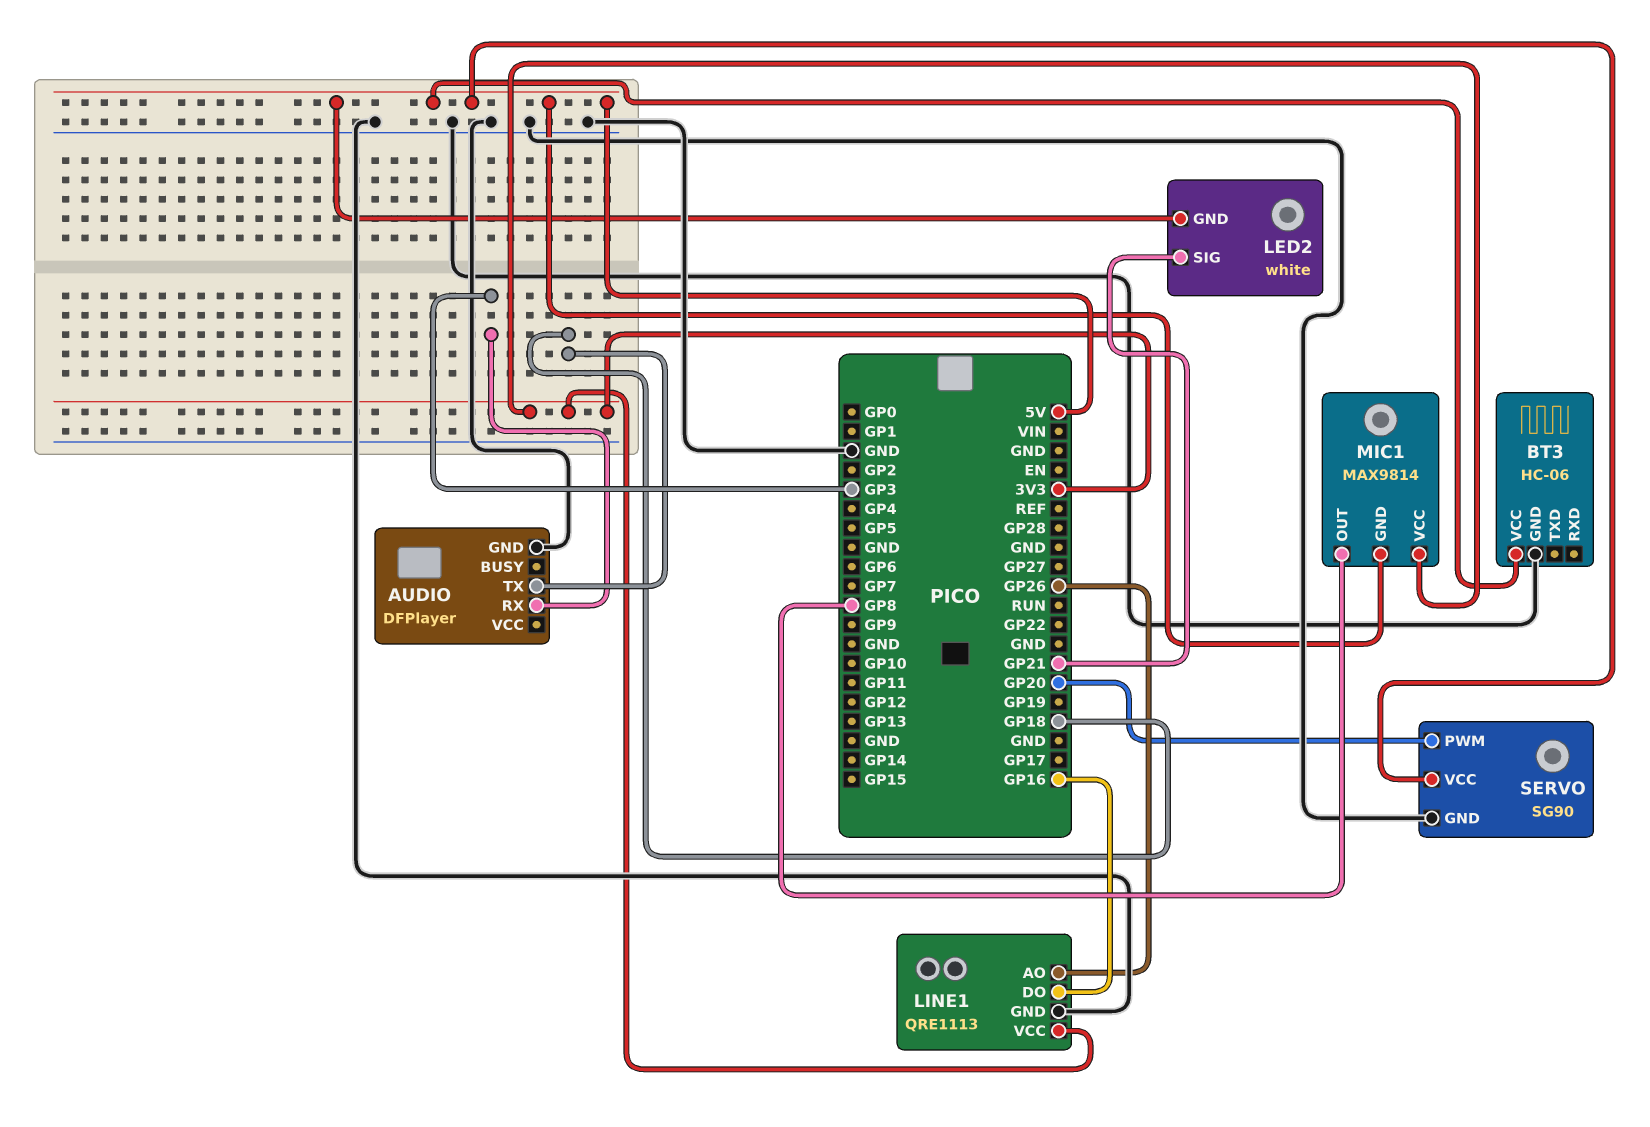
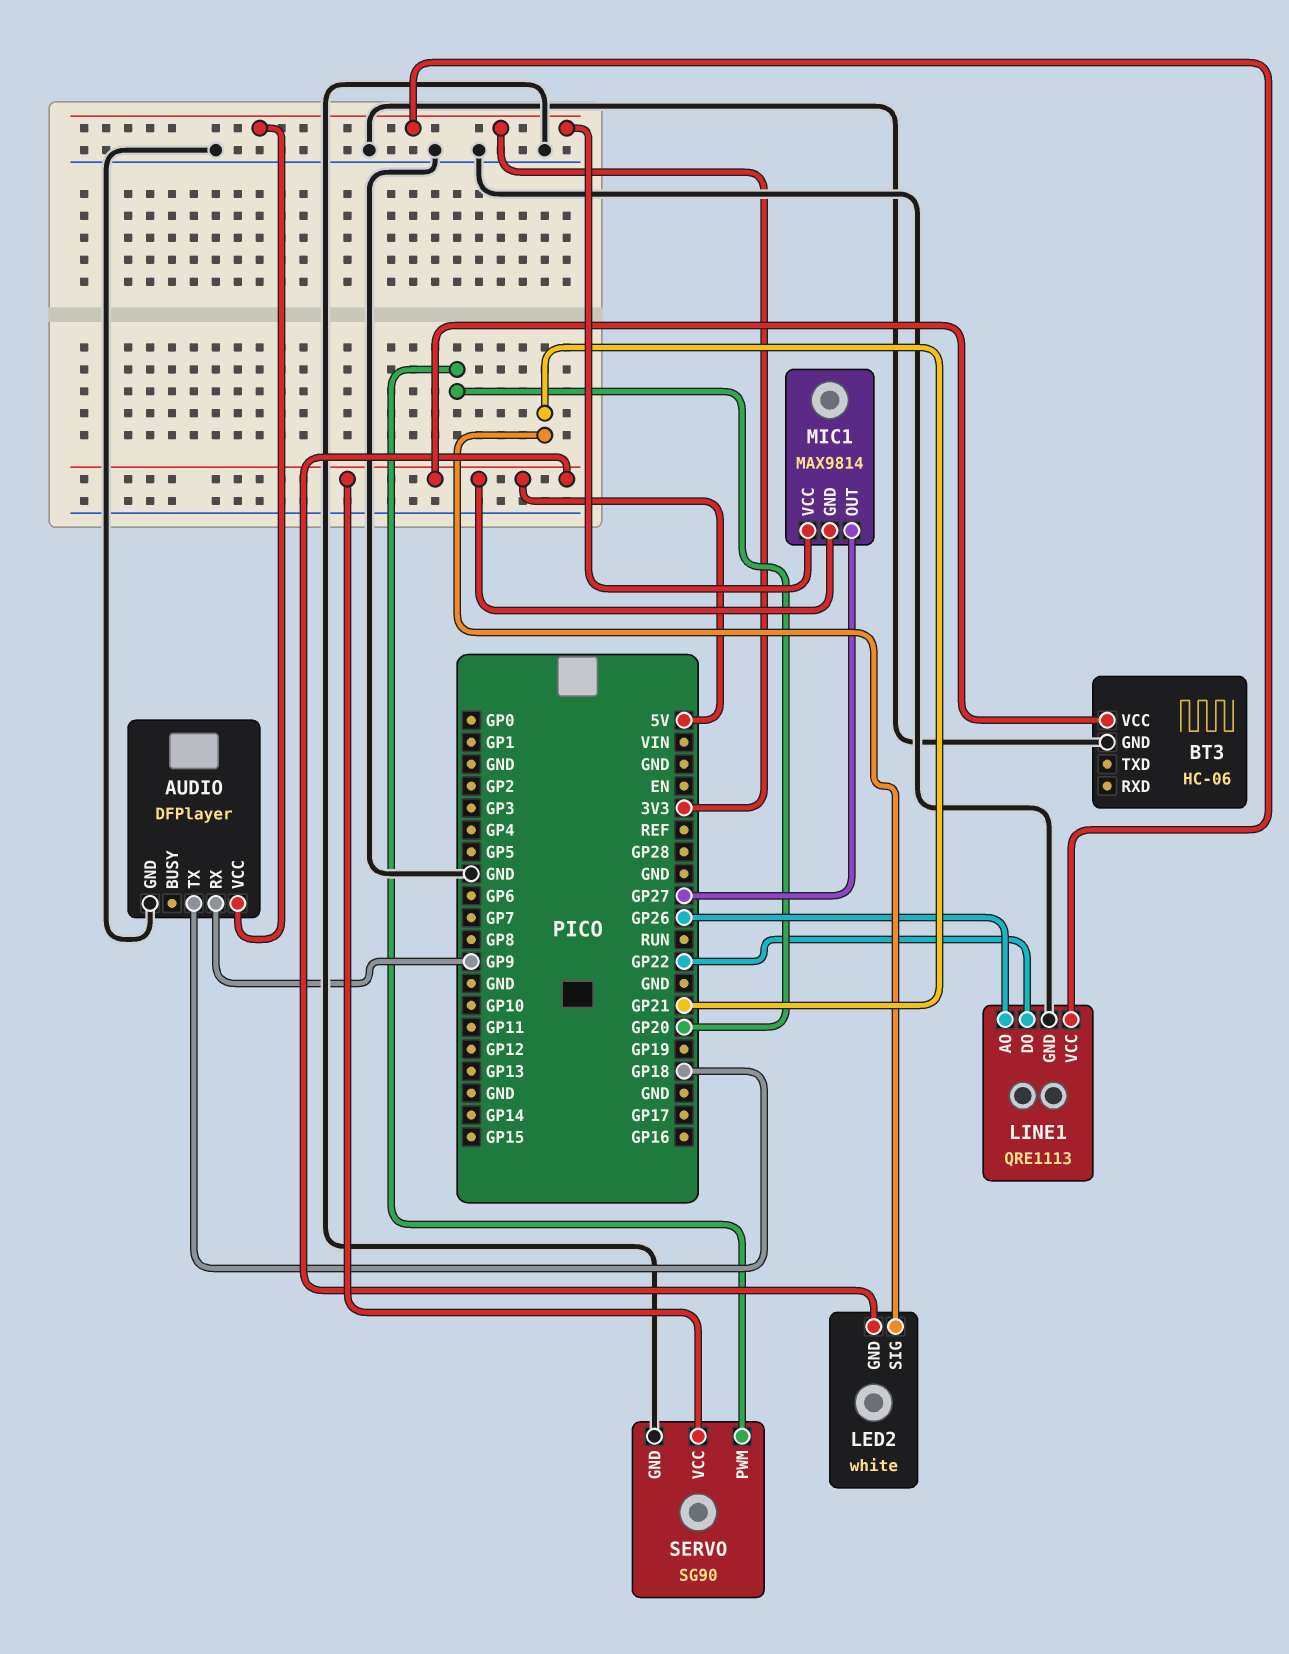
AUDIO pin RX: GP3 -> GP9
AUDIO pin VCC: none -> 3V3
LINE1 pin DO: GP16 -> GP22
MIC1 pin OUT: GP8 -> GP27

